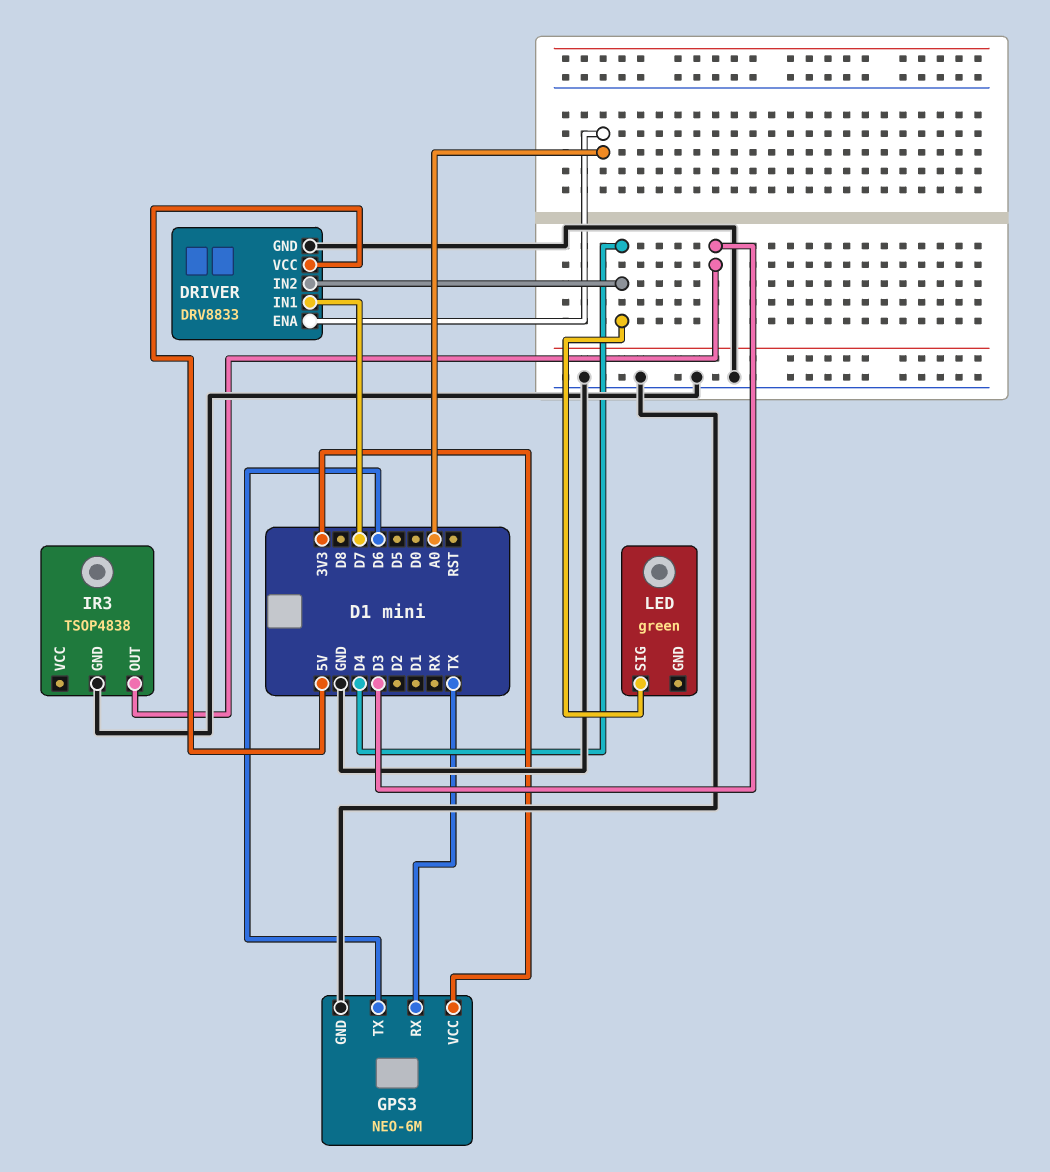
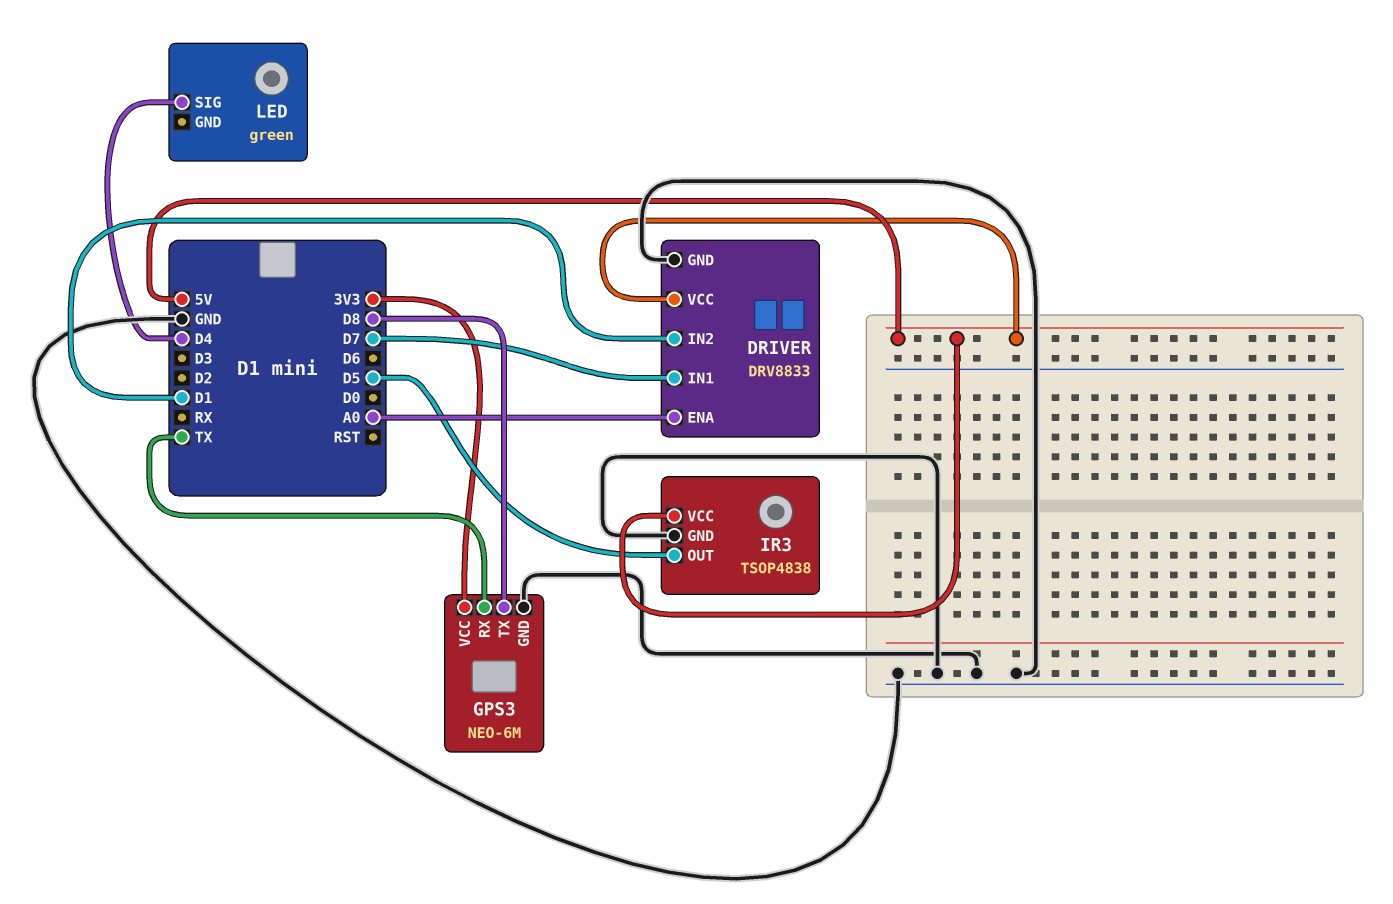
DRIVER pin IN2: D4 -> D1
GPS3 pin TX: D6 -> D8
IR3 pin OUT: D3 -> D5
IR3 pin VCC: none -> 5V

